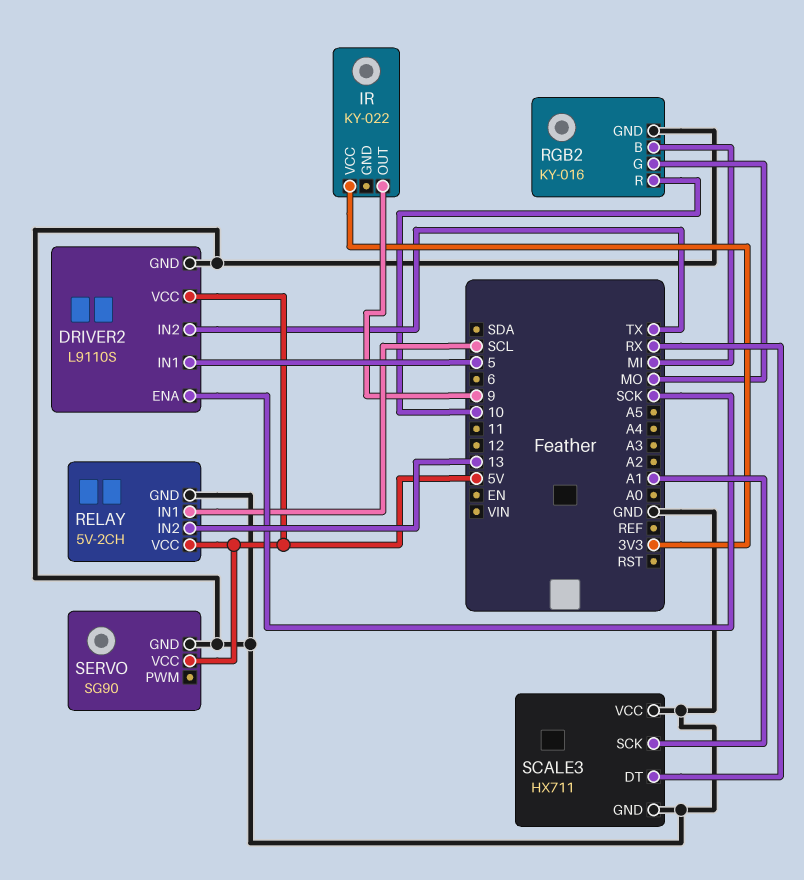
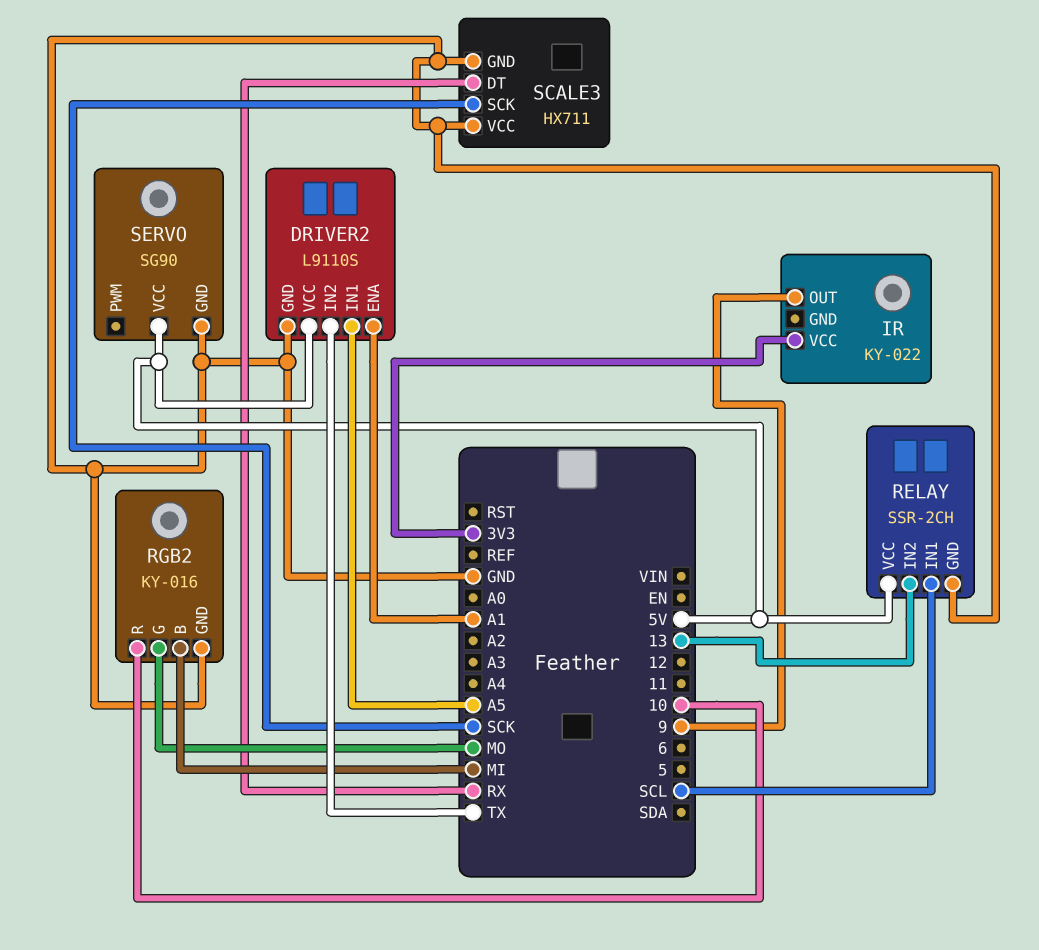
DRIVER2 pin ENA: SCK -> A1
DRIVER2 pin IN1: 5 -> A5
RELAY: 5V-2CH -> SSR-2CH
SCALE3 pin SCK: A1 -> SCK

